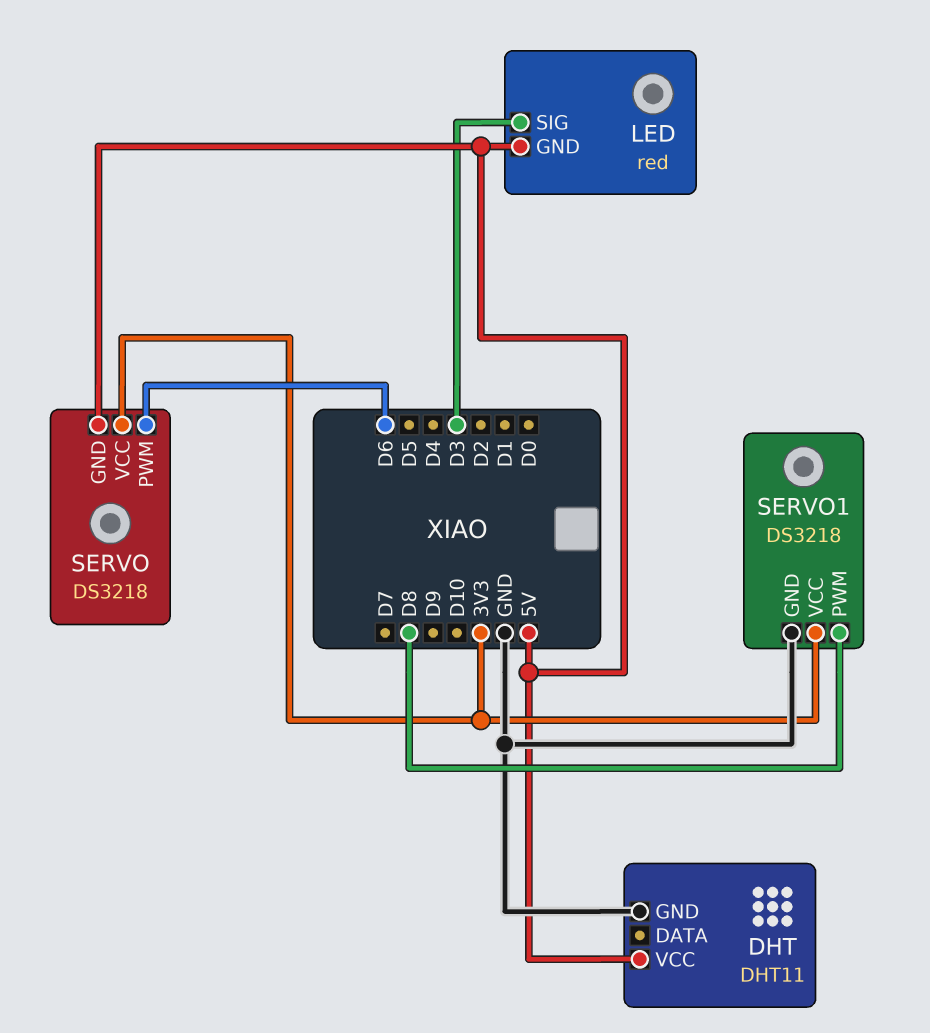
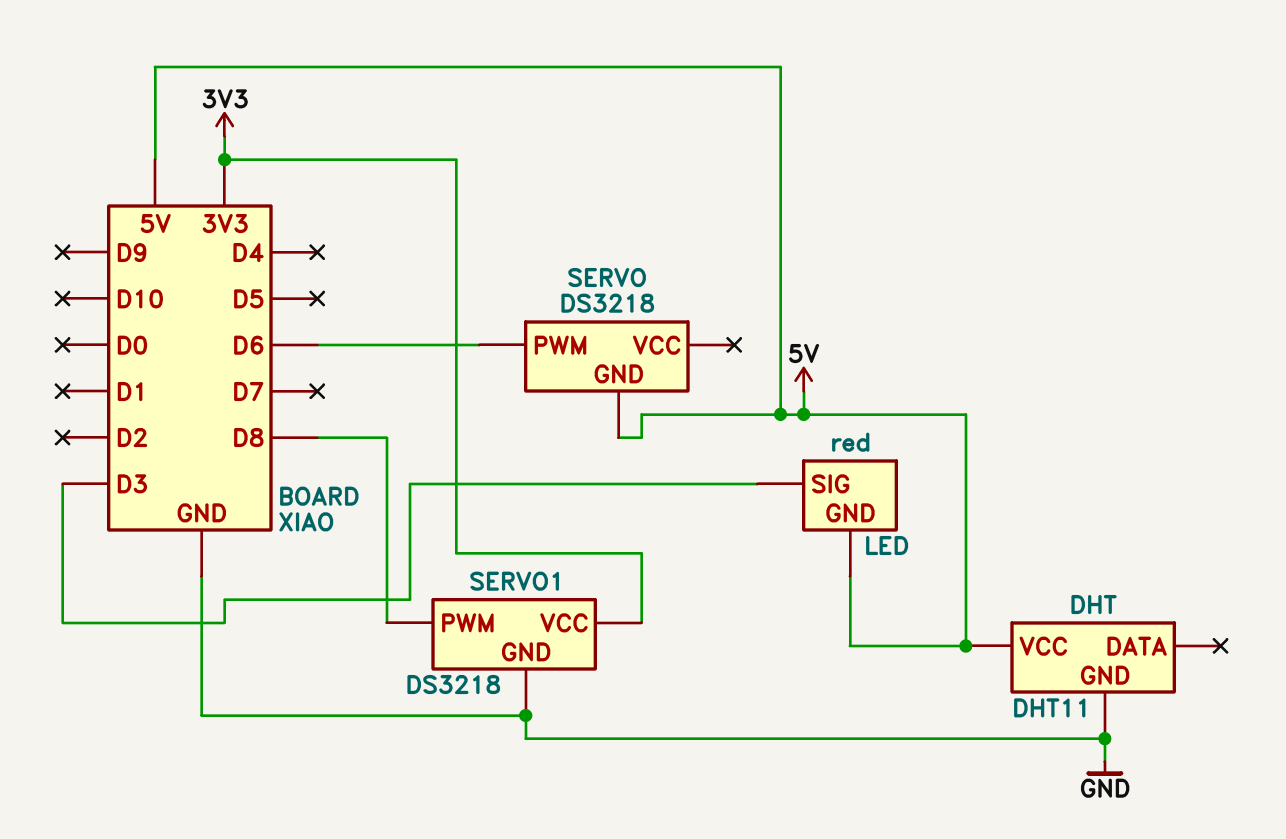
SERVO pin VCC: 3V3 -> none

